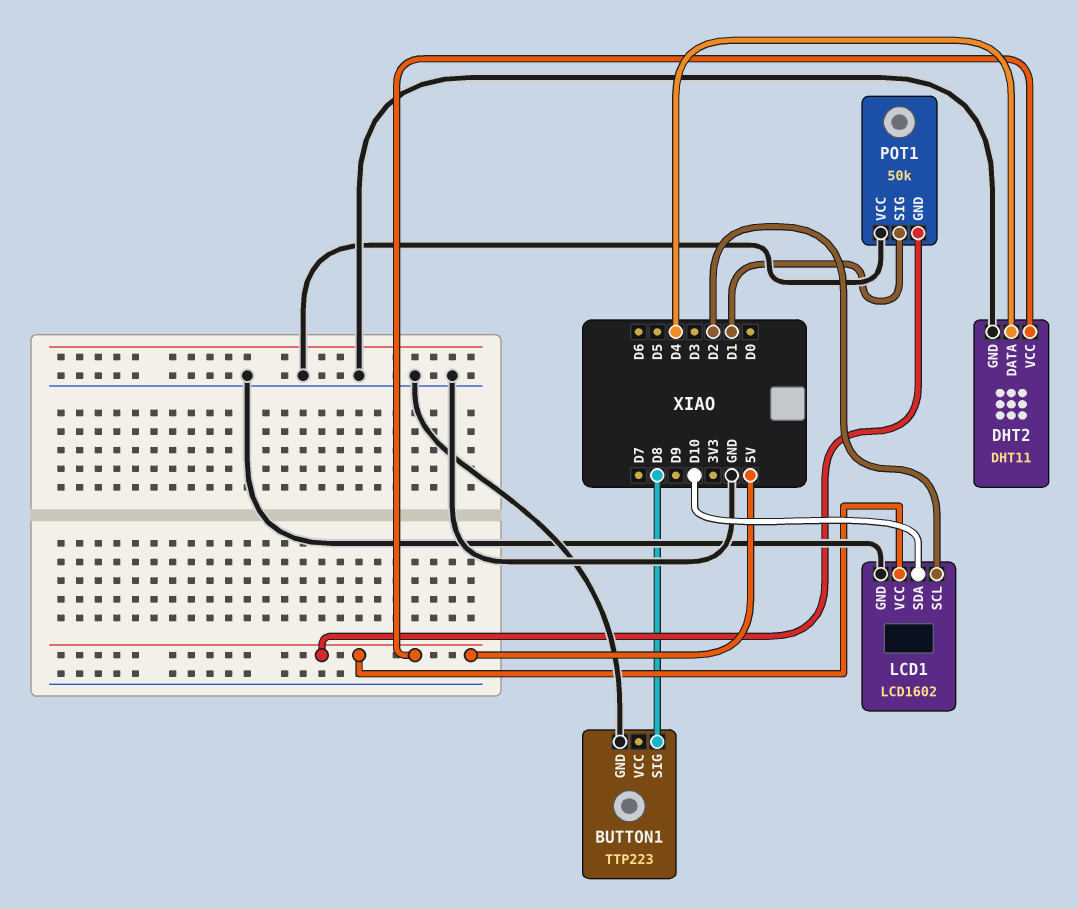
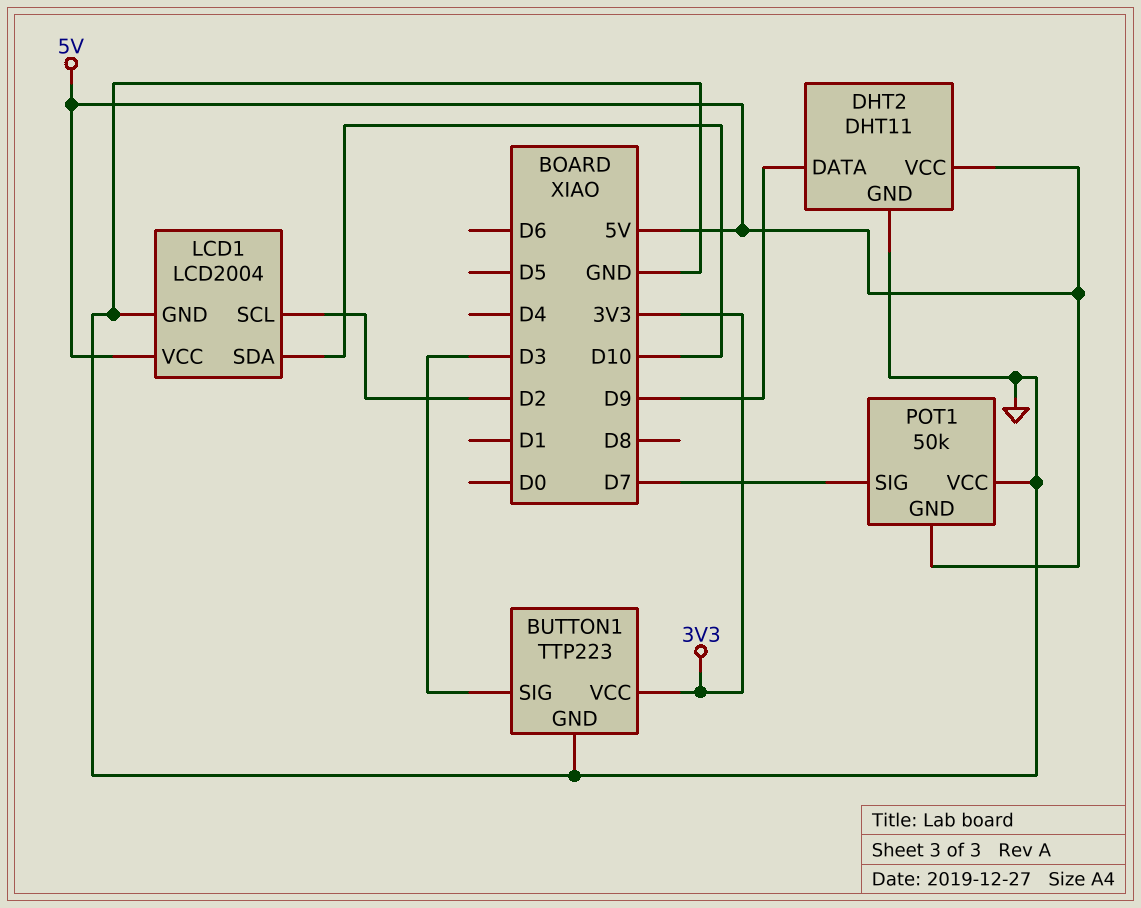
BUTTON1 pin SIG: D8 -> D3
BUTTON1 pin VCC: none -> 3V3
DHT2 pin DATA: D4 -> D9
LCD1: LCD1602 -> LCD2004
POT1 pin SIG: D1 -> D7

